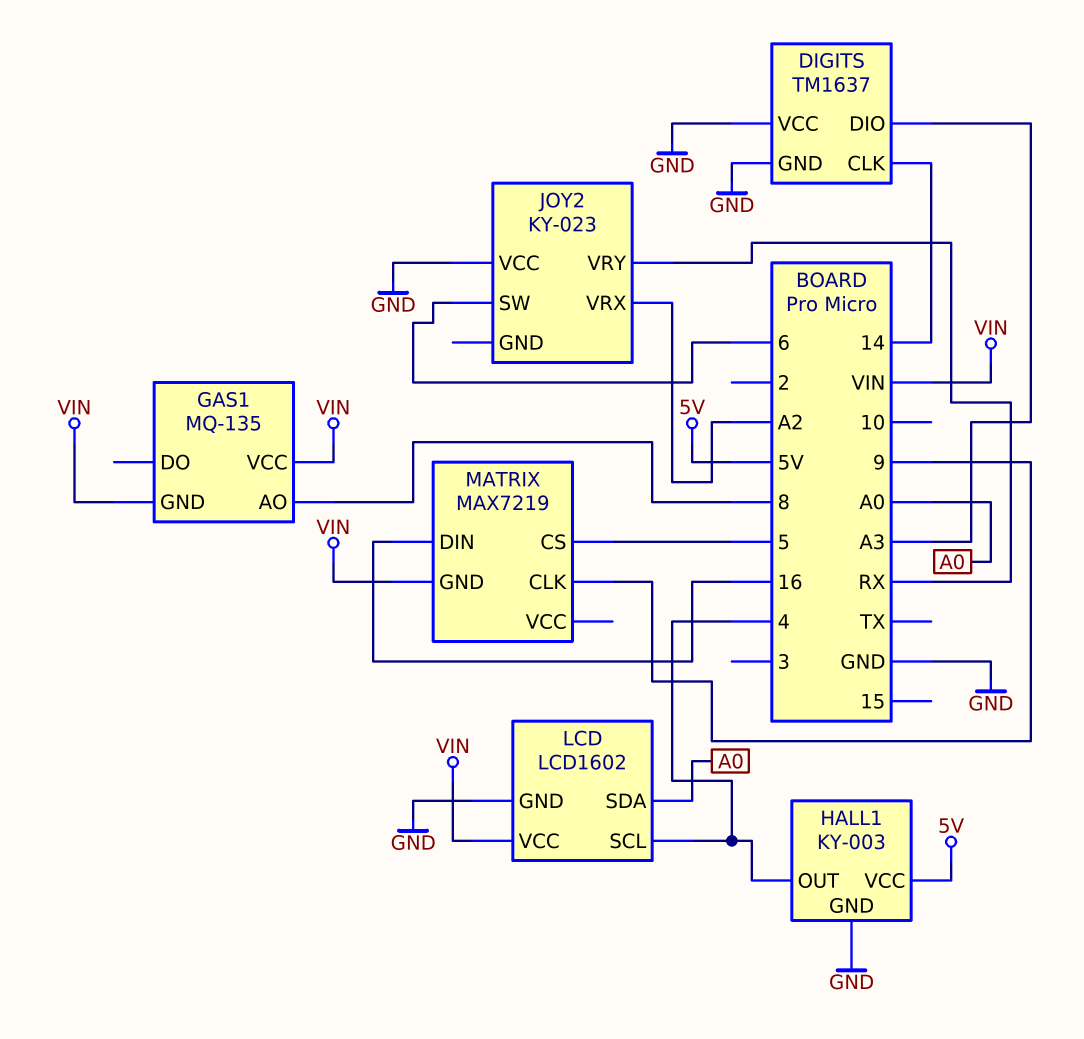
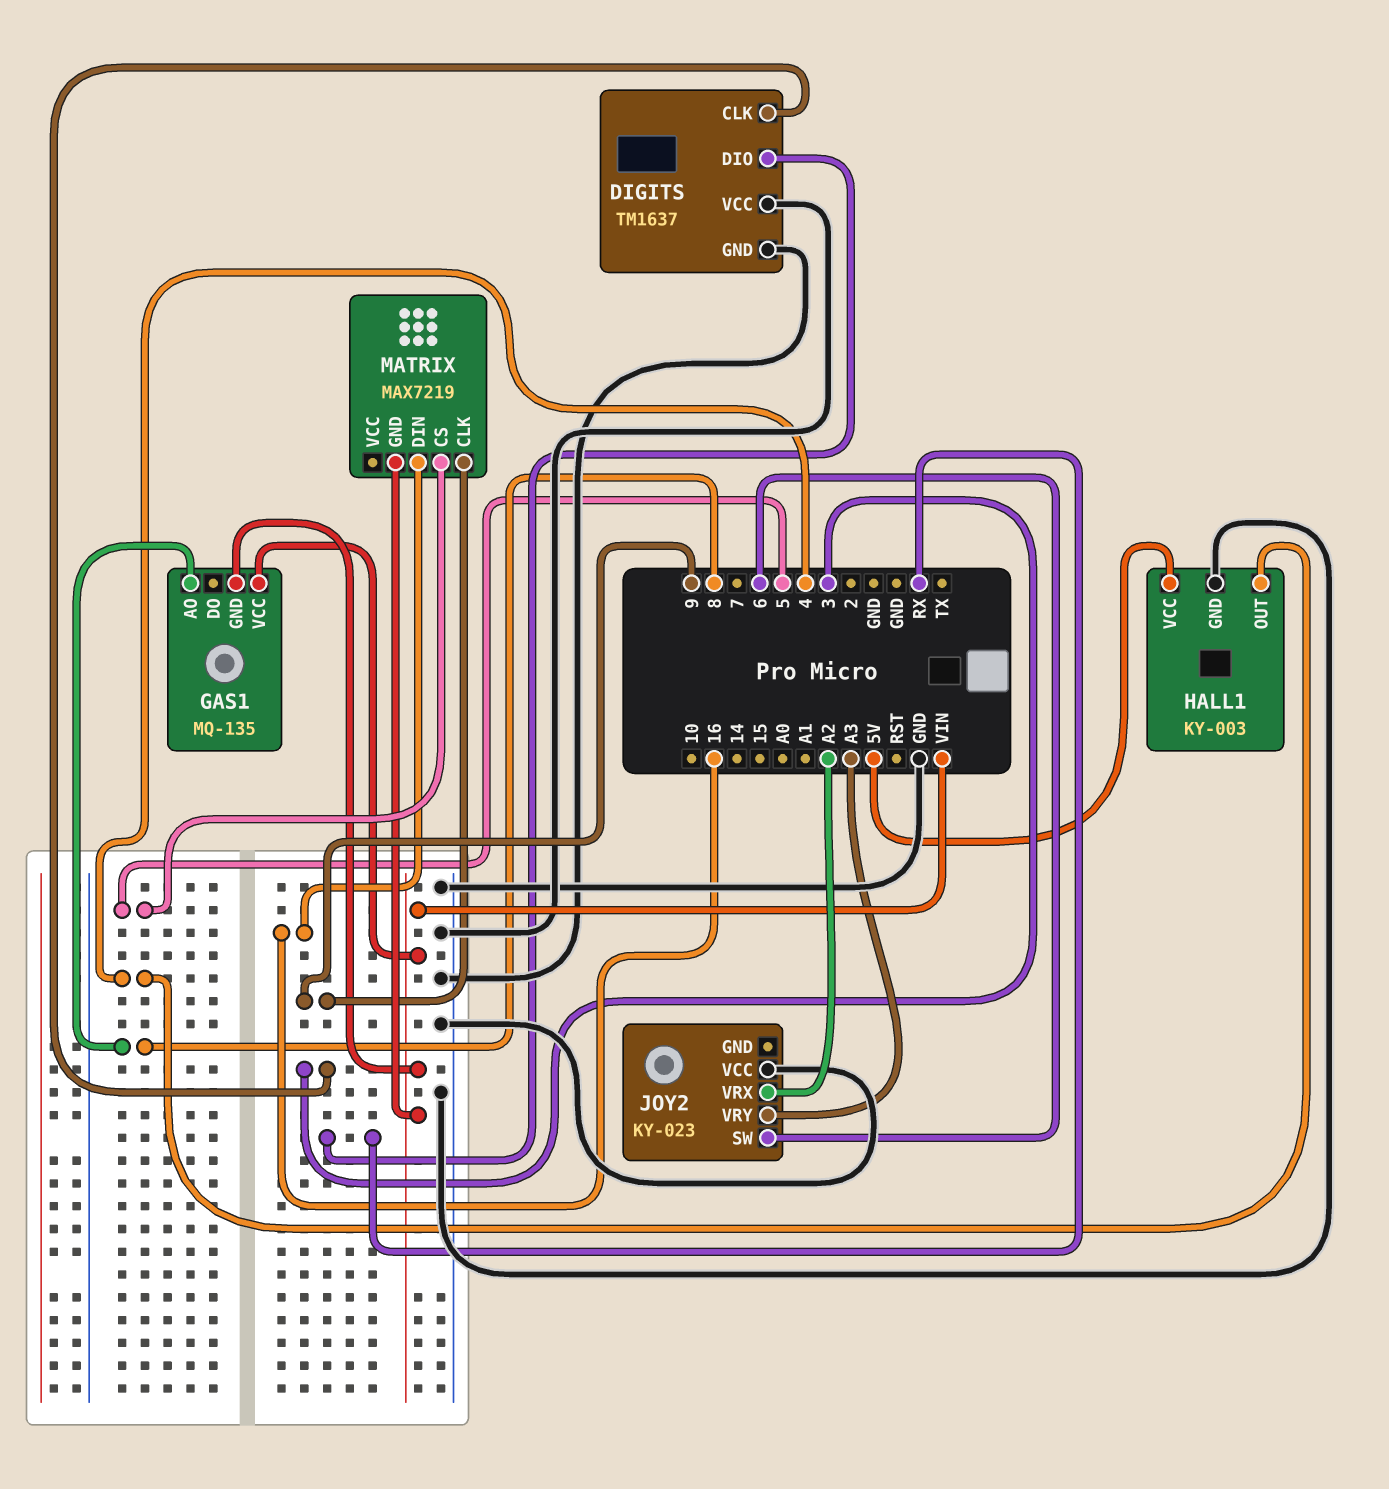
DIGITS pin CLK: 14 -> 3
DIGITS pin DIO: A3 -> RX
JOY2 pin VRY: RX -> A3
LCD: LCD1602 -> none
LCD pin GND: GND -> none
LCD pin SCL: 4 -> none
LCD pin SDA: A0 -> none
LCD pin VCC: VIN -> none

